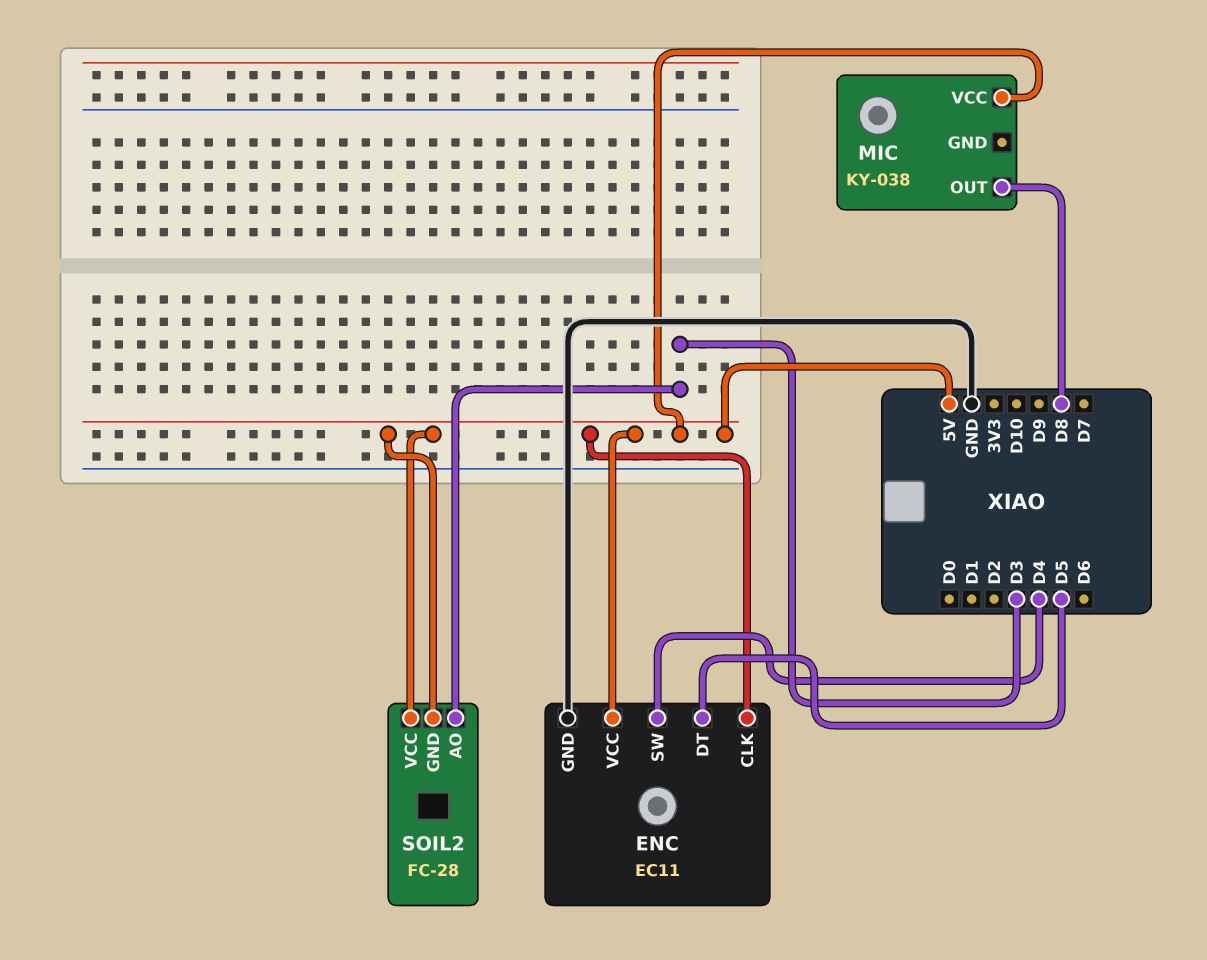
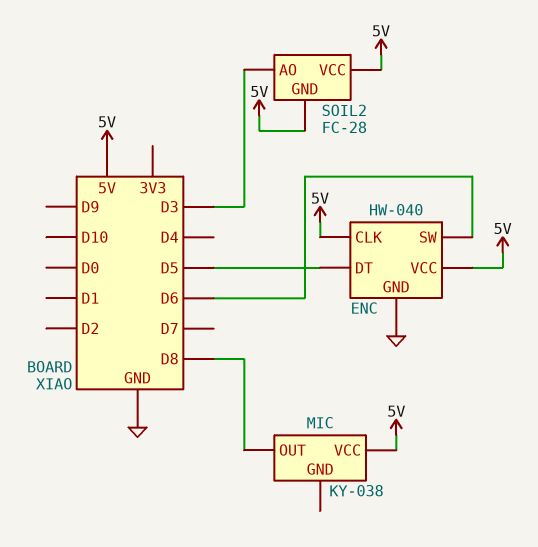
ENC: EC11 -> HW-040
ENC pin SW: D4 -> D6

